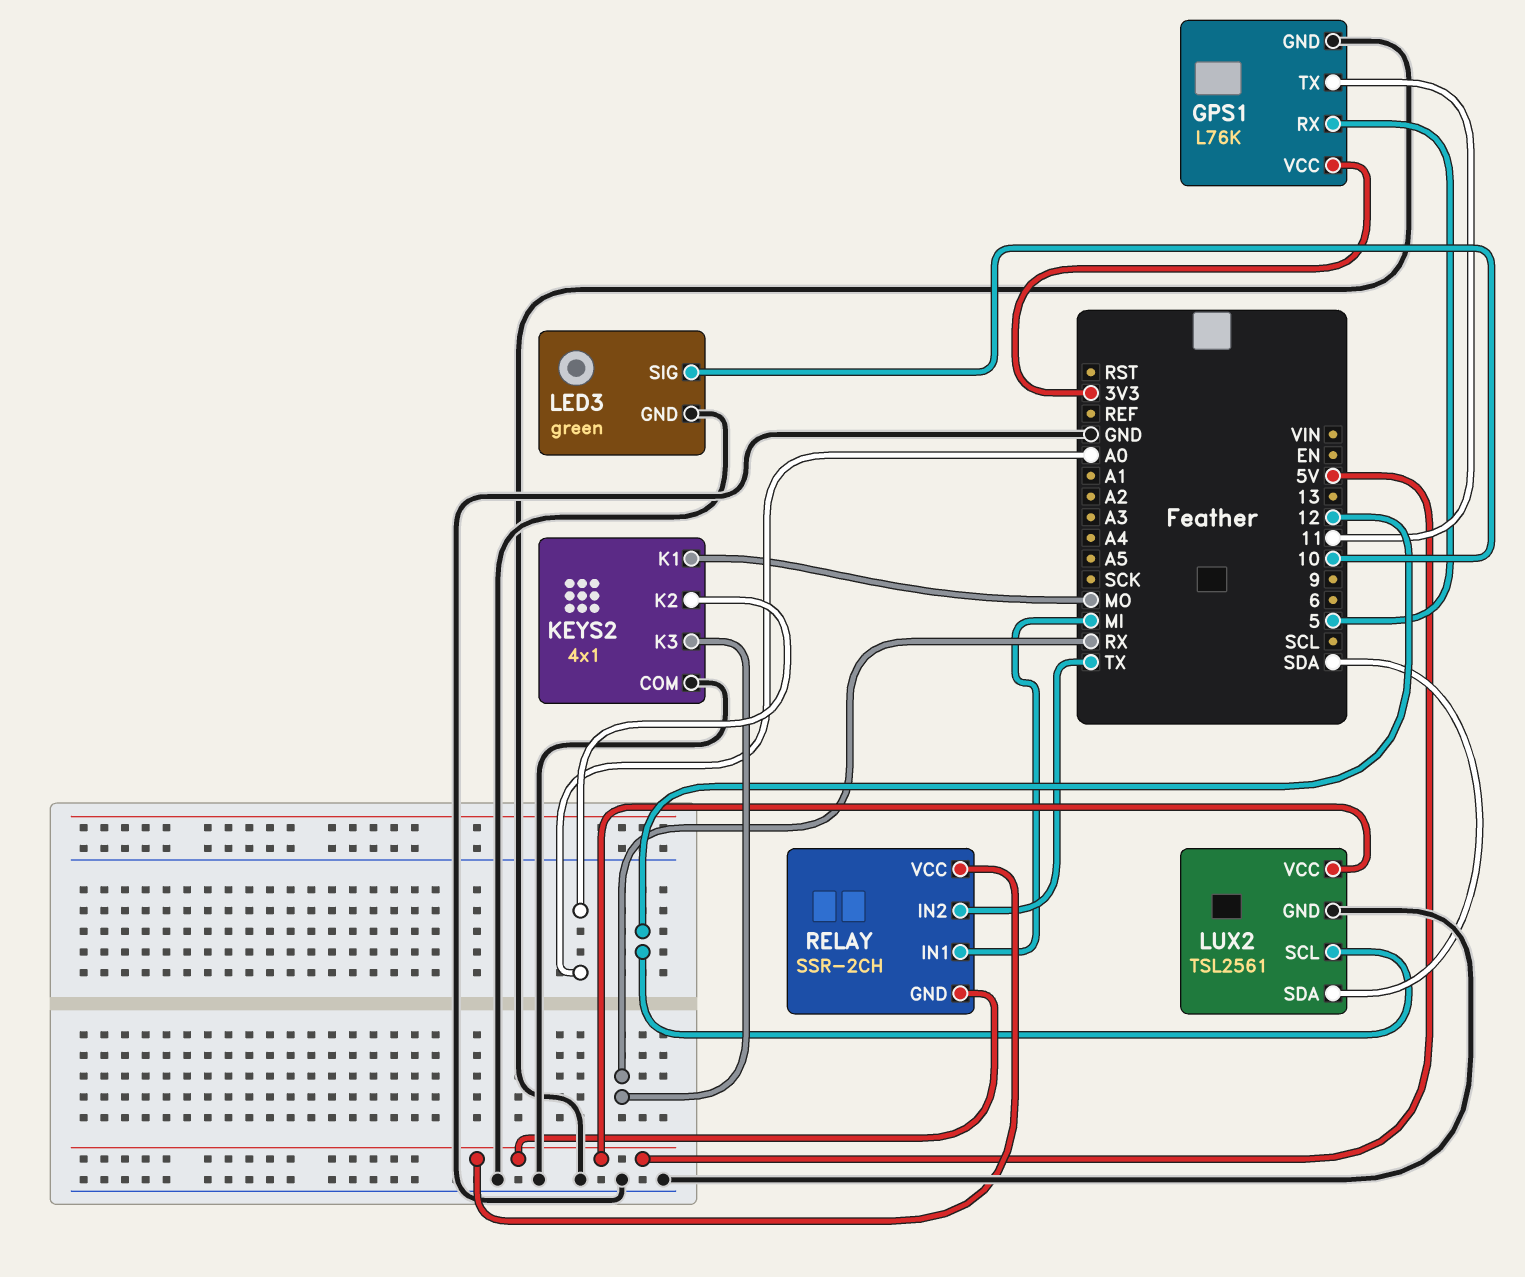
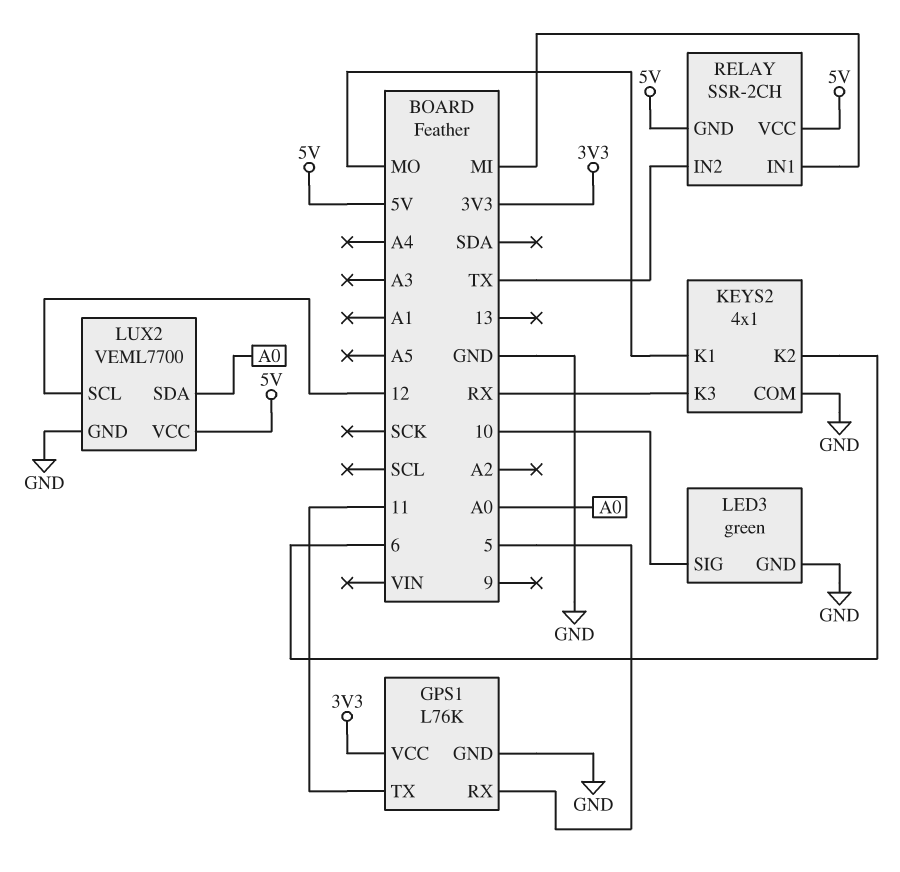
KEYS2 pin K2: A0 -> 6
LUX2: TSL2561 -> VEML7700
LUX2 pin SDA: SDA -> A0

